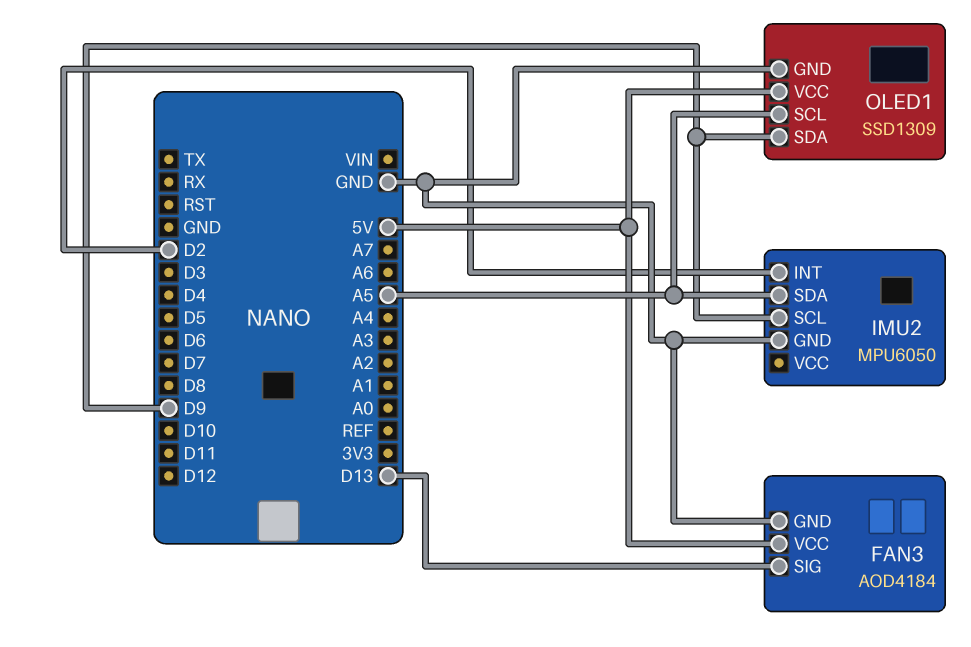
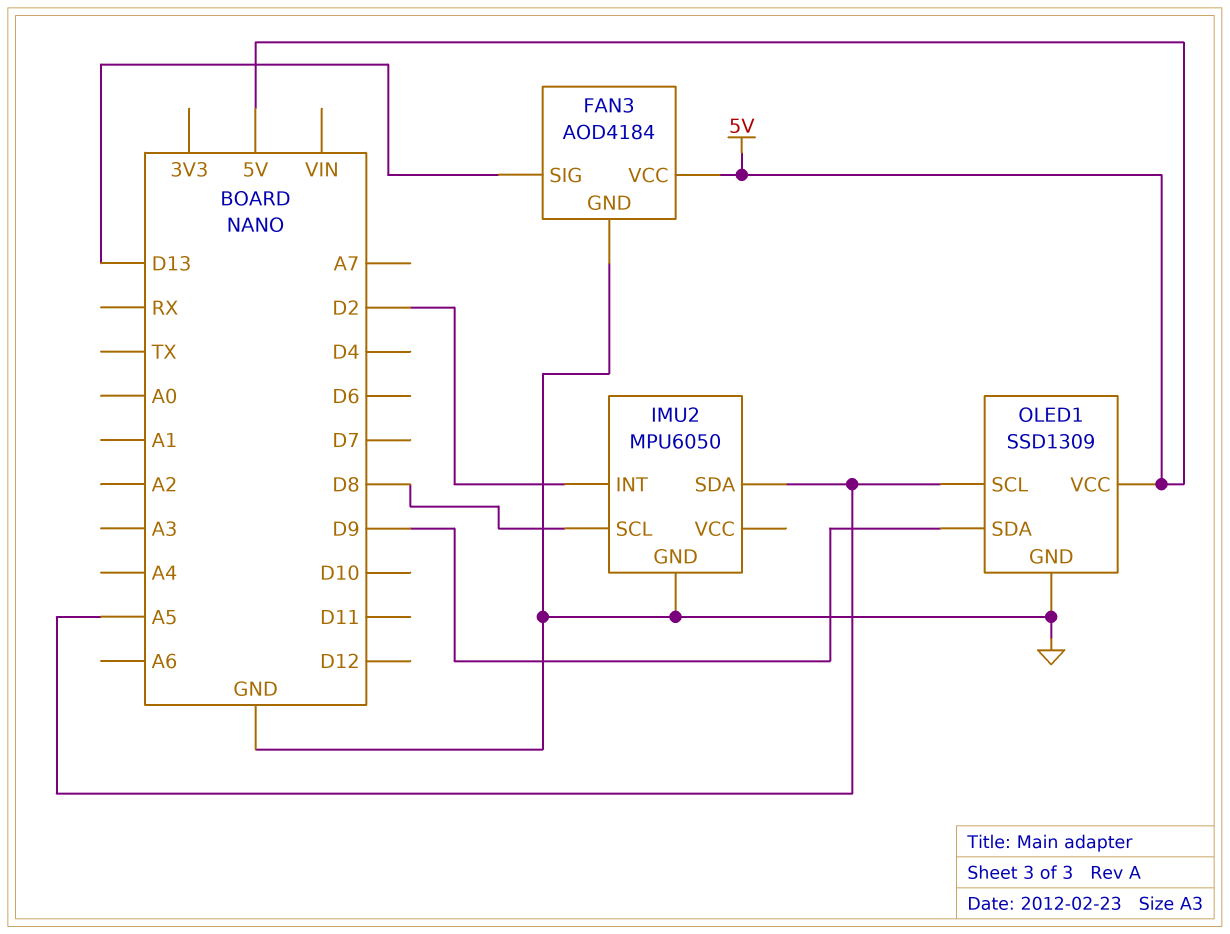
IMU2 pin SCL: D9 -> D8

